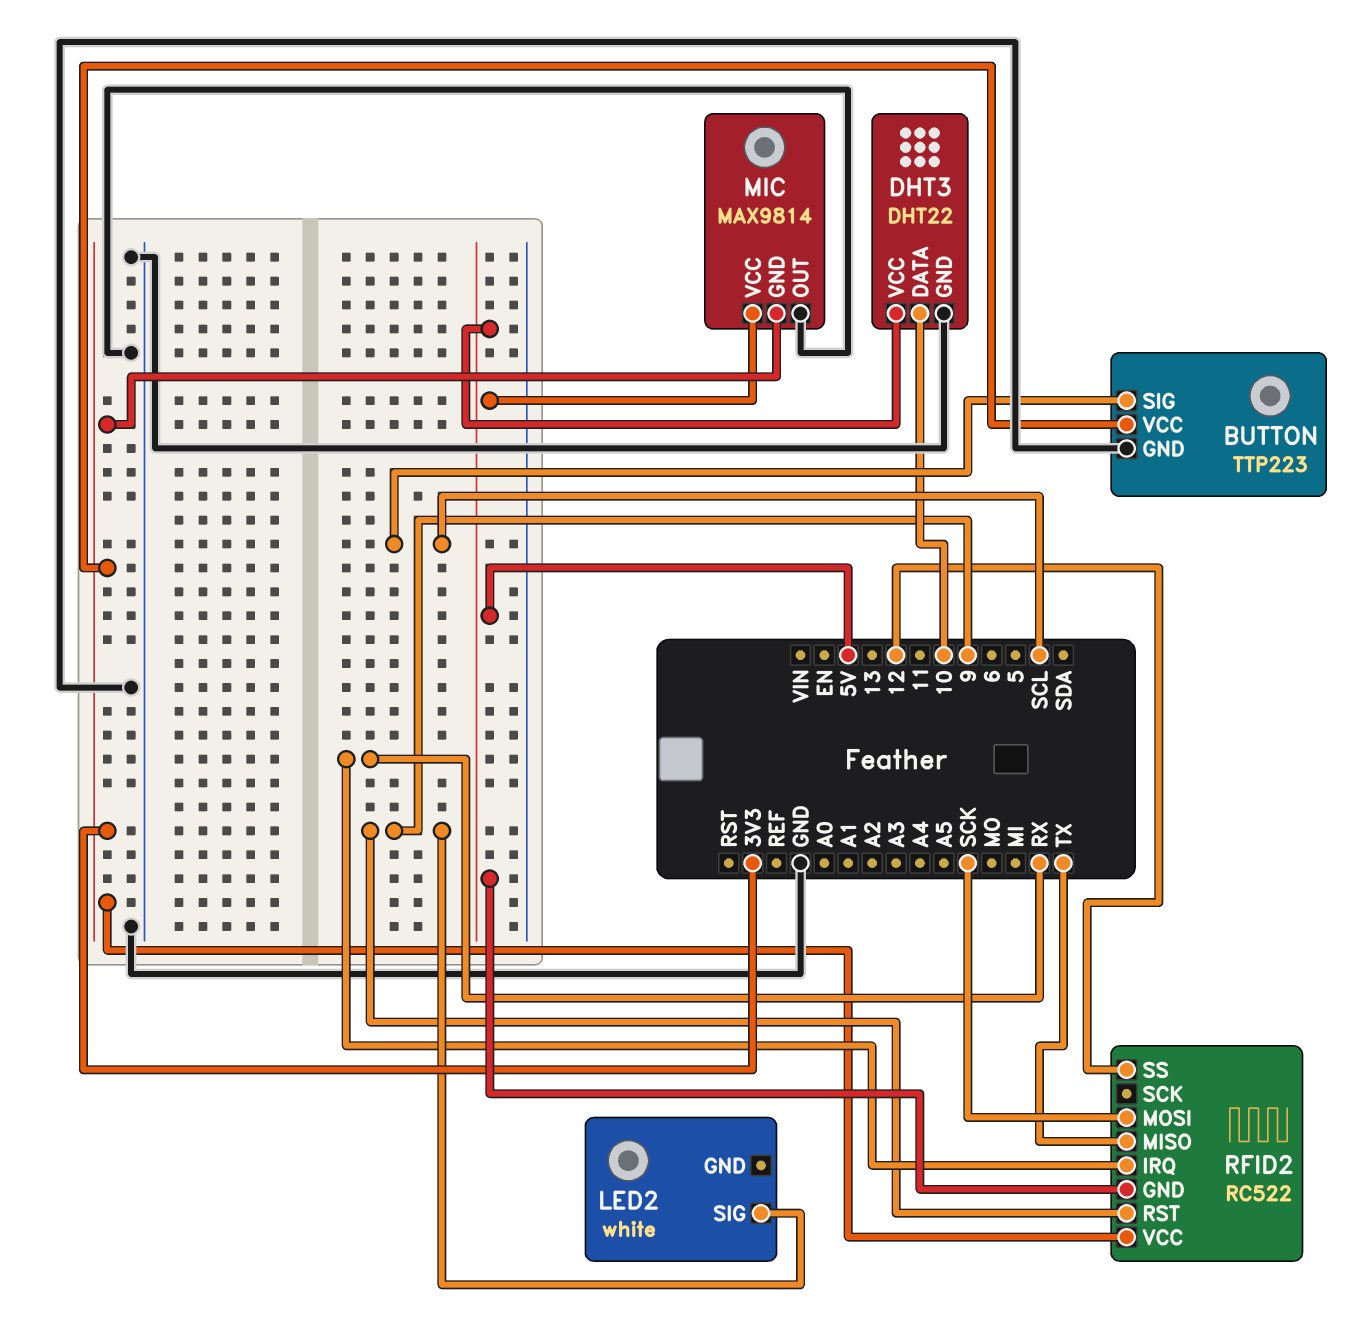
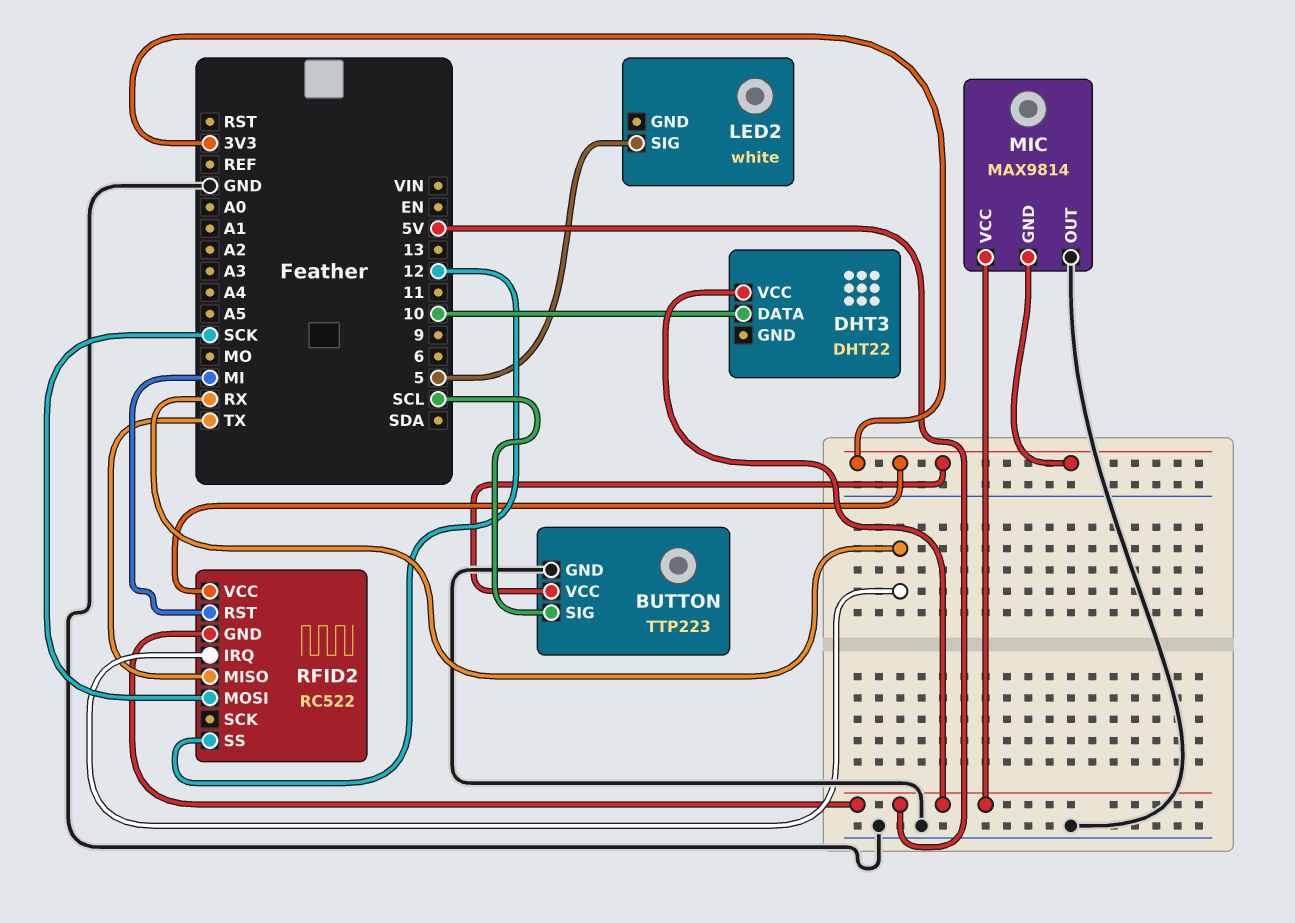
DHT3 pin GND: GND -> none
LED2 pin SIG: 9 -> 5
RFID2 pin RST: 9 -> MI

